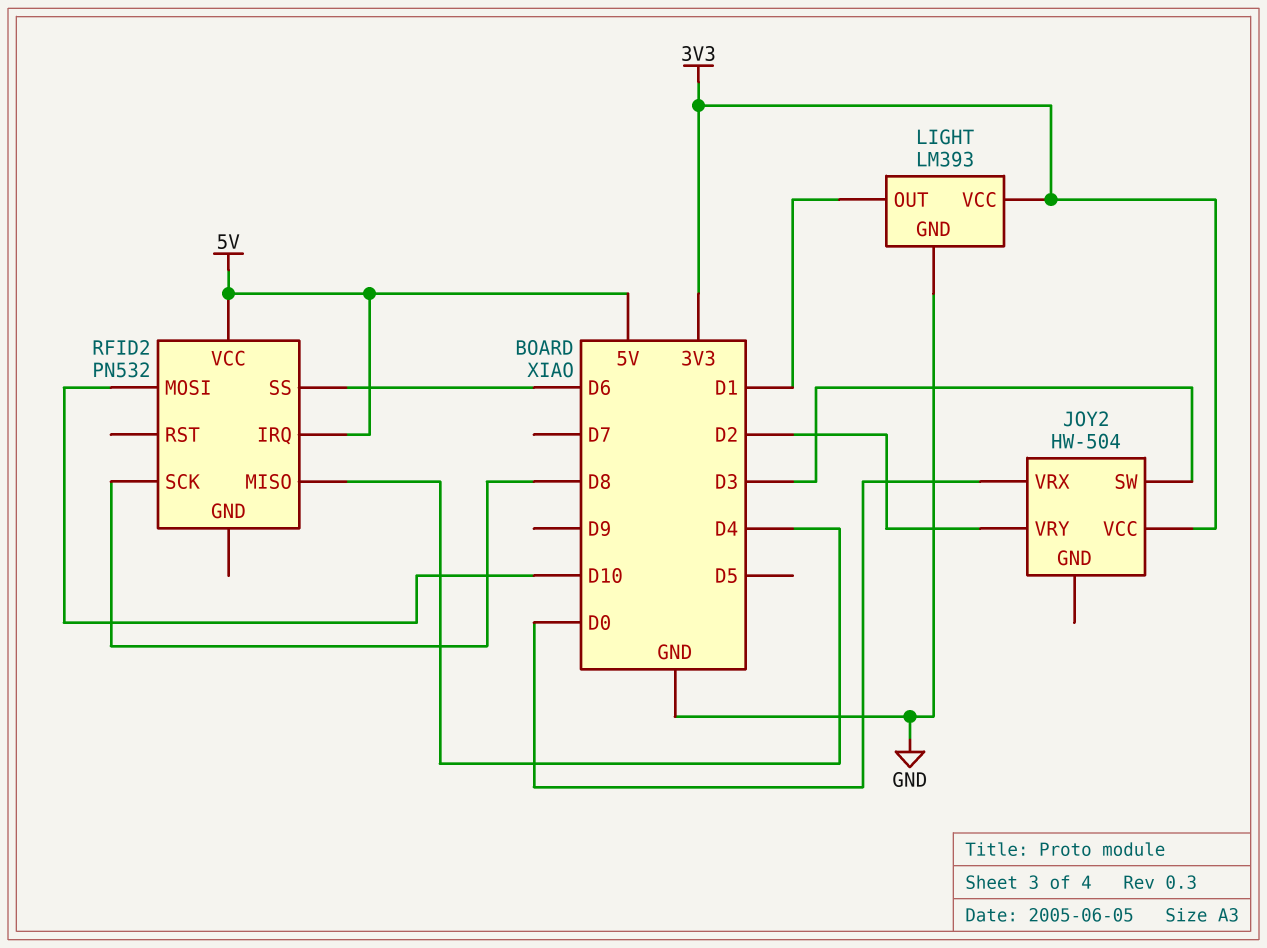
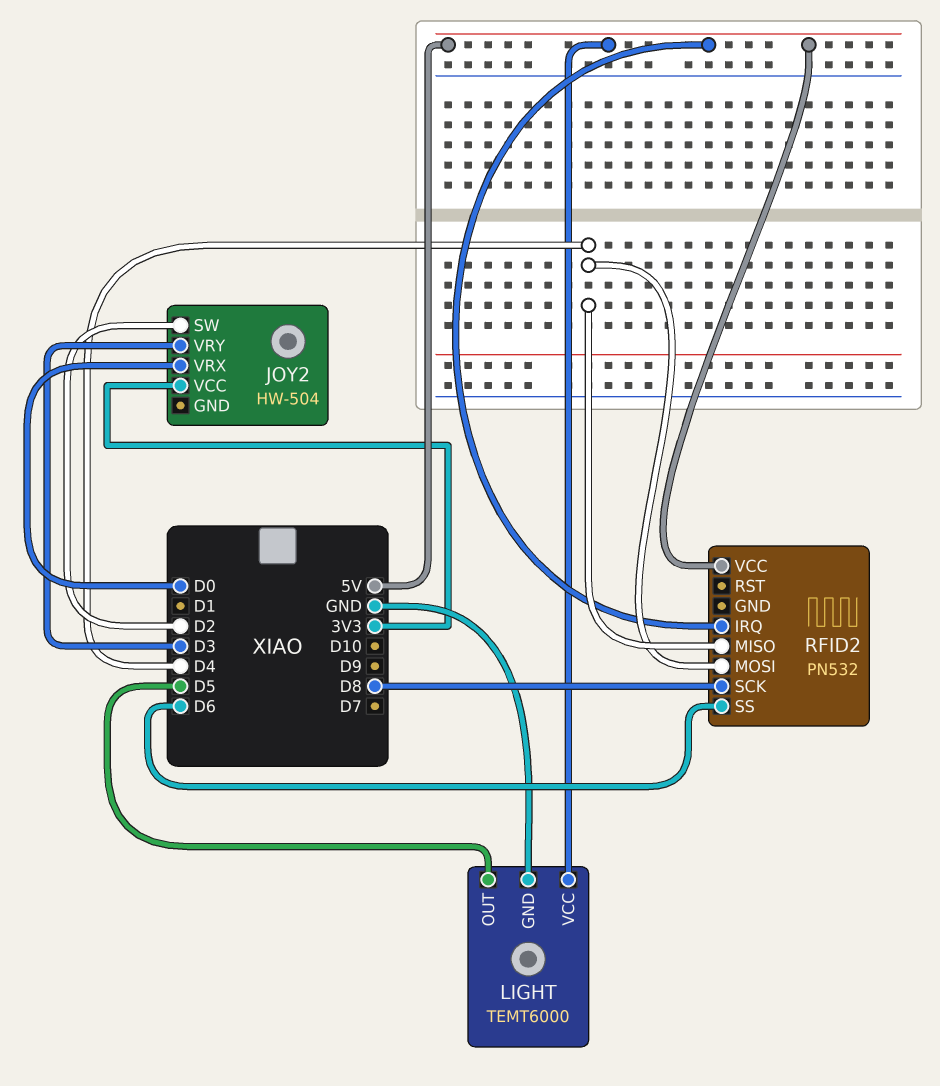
JOY2 pin SW: D3 -> D2
JOY2 pin VRY: D2 -> D3
LIGHT: LM393 -> TEMT6000
LIGHT pin OUT: D1 -> D5
LIGHT pin VCC: 3V3 -> 5V
RFID2 pin MOSI: D10 -> D4

